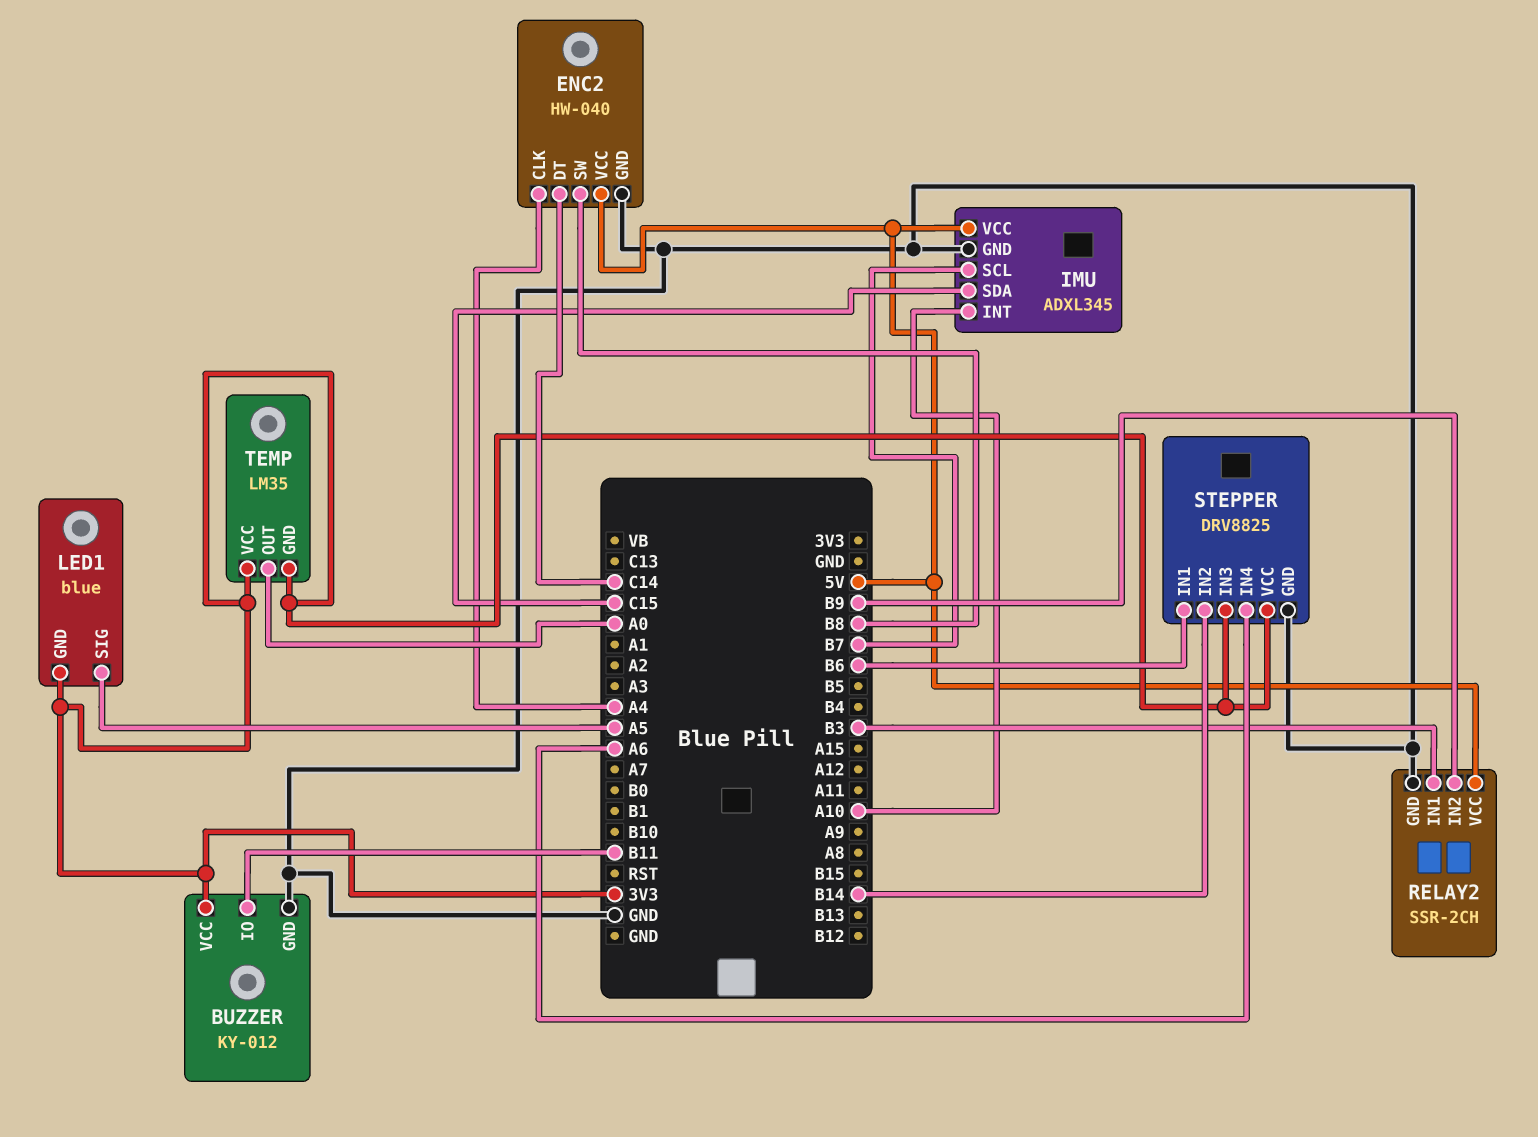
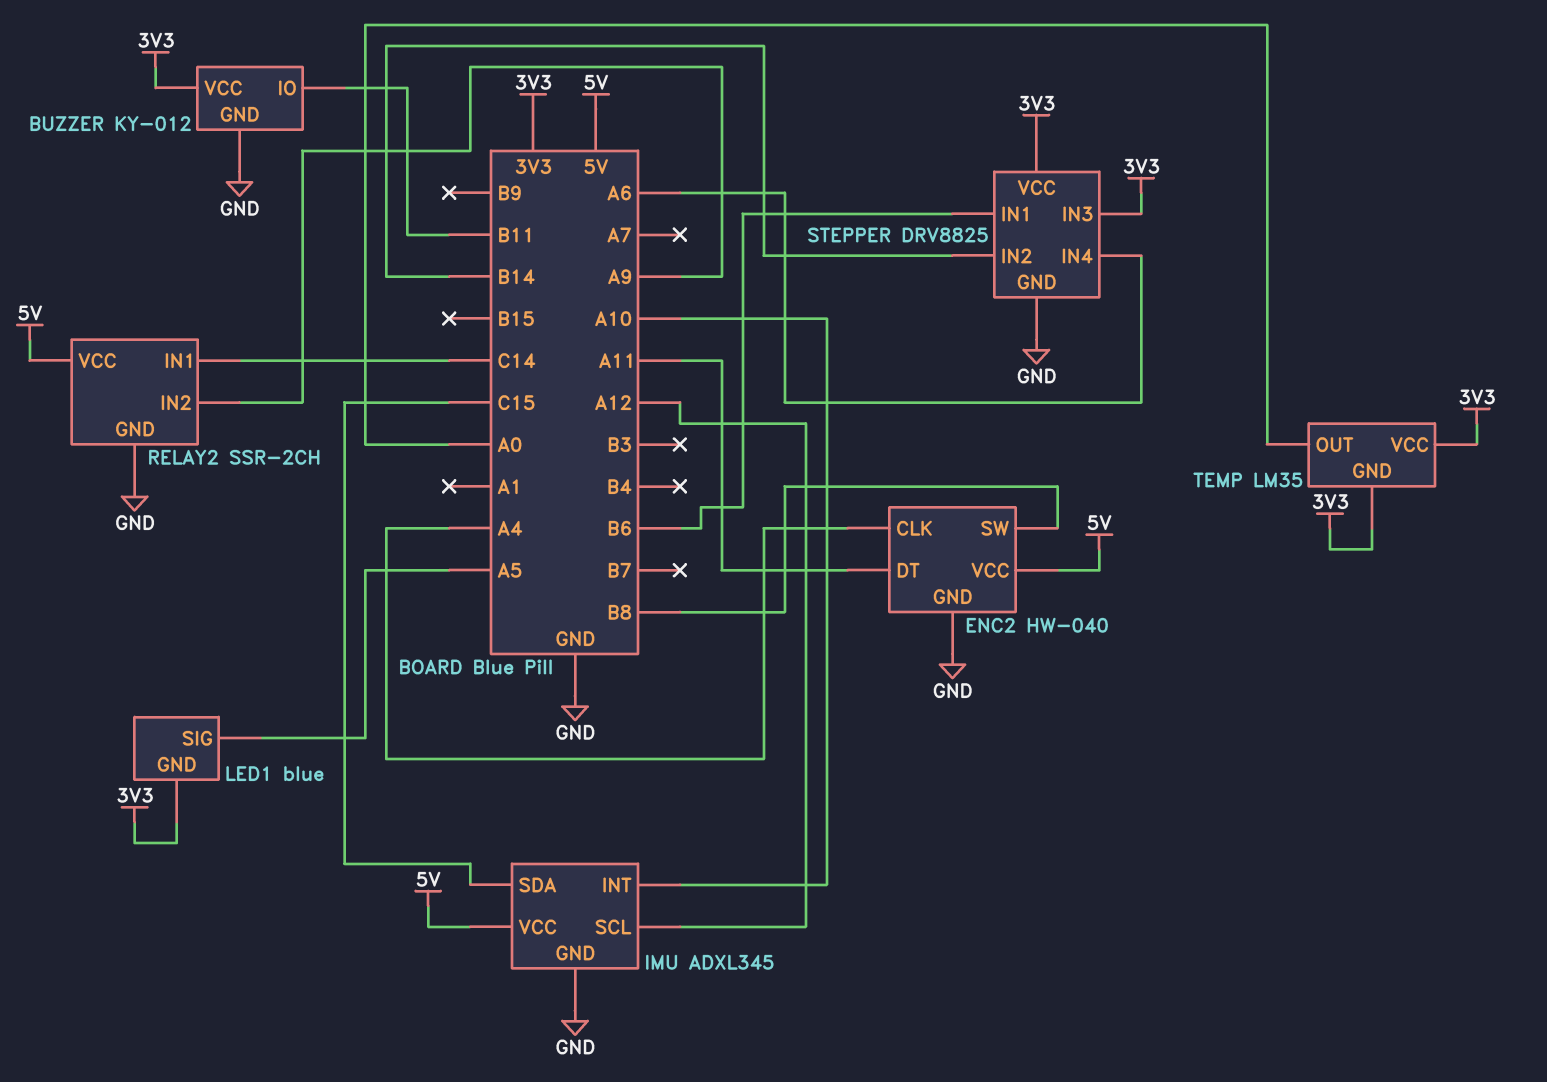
ENC2 pin DT: C14 -> A11
IMU pin SCL: B7 -> A12
RELAY2 pin IN1: B3 -> C14
RELAY2 pin IN2: B9 -> A9

